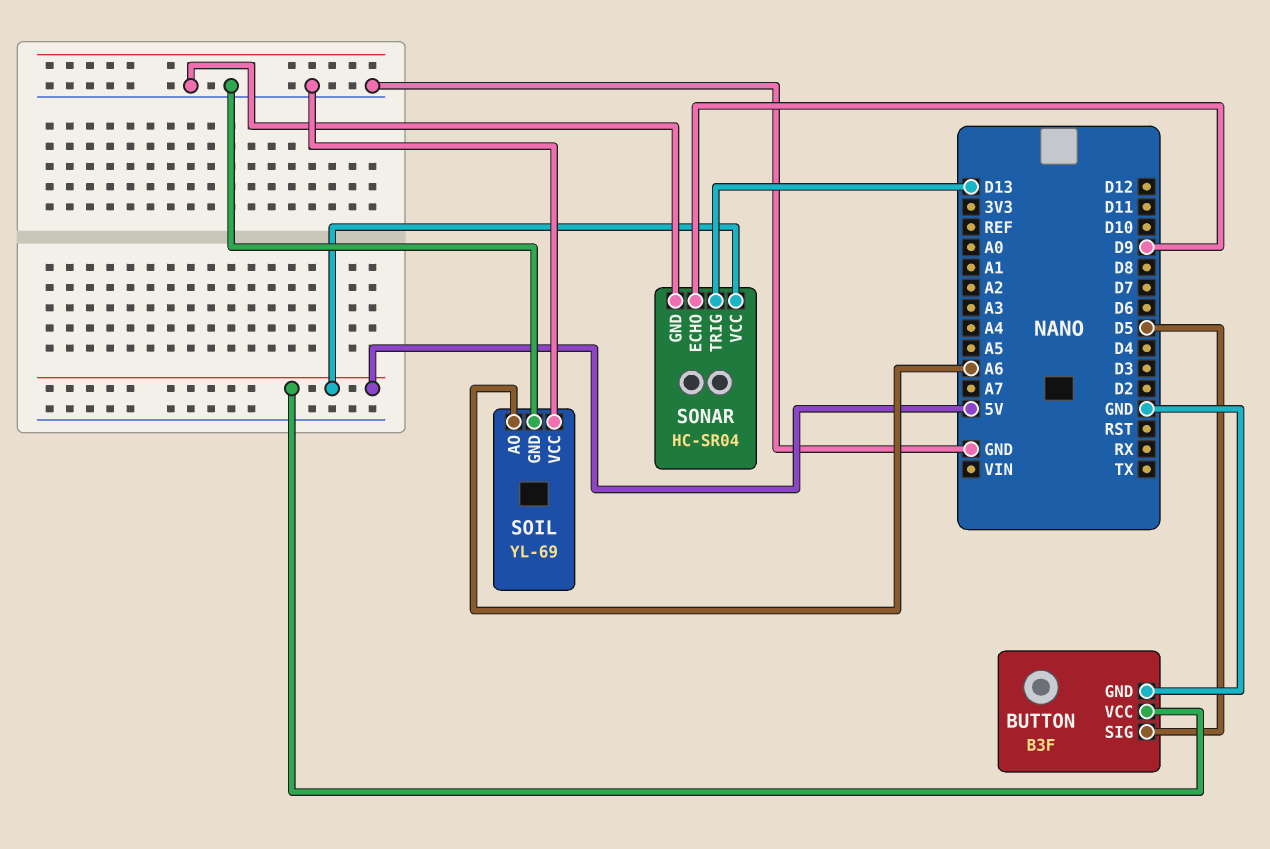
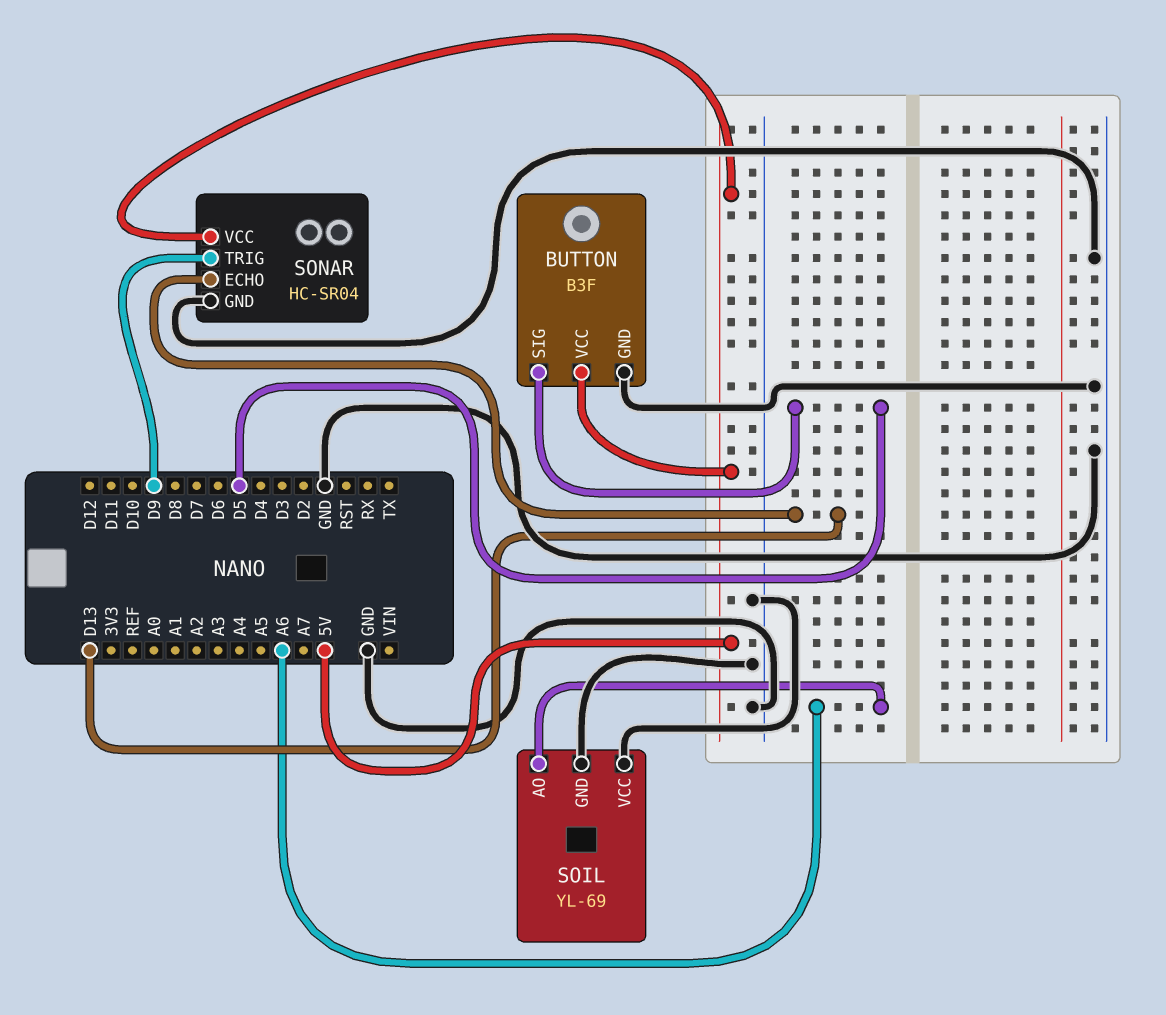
SONAR pin ECHO: D9 -> D13
SONAR pin TRIG: D13 -> D9

